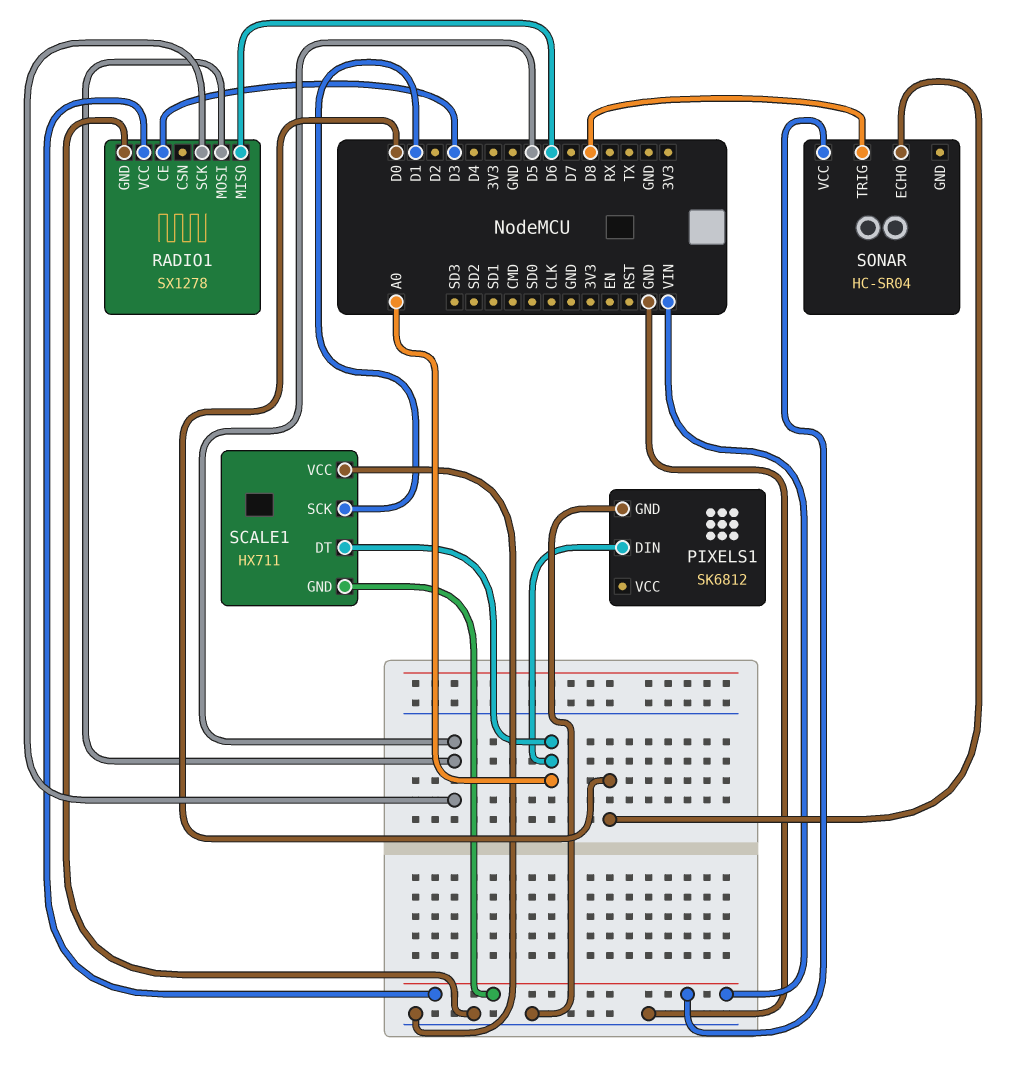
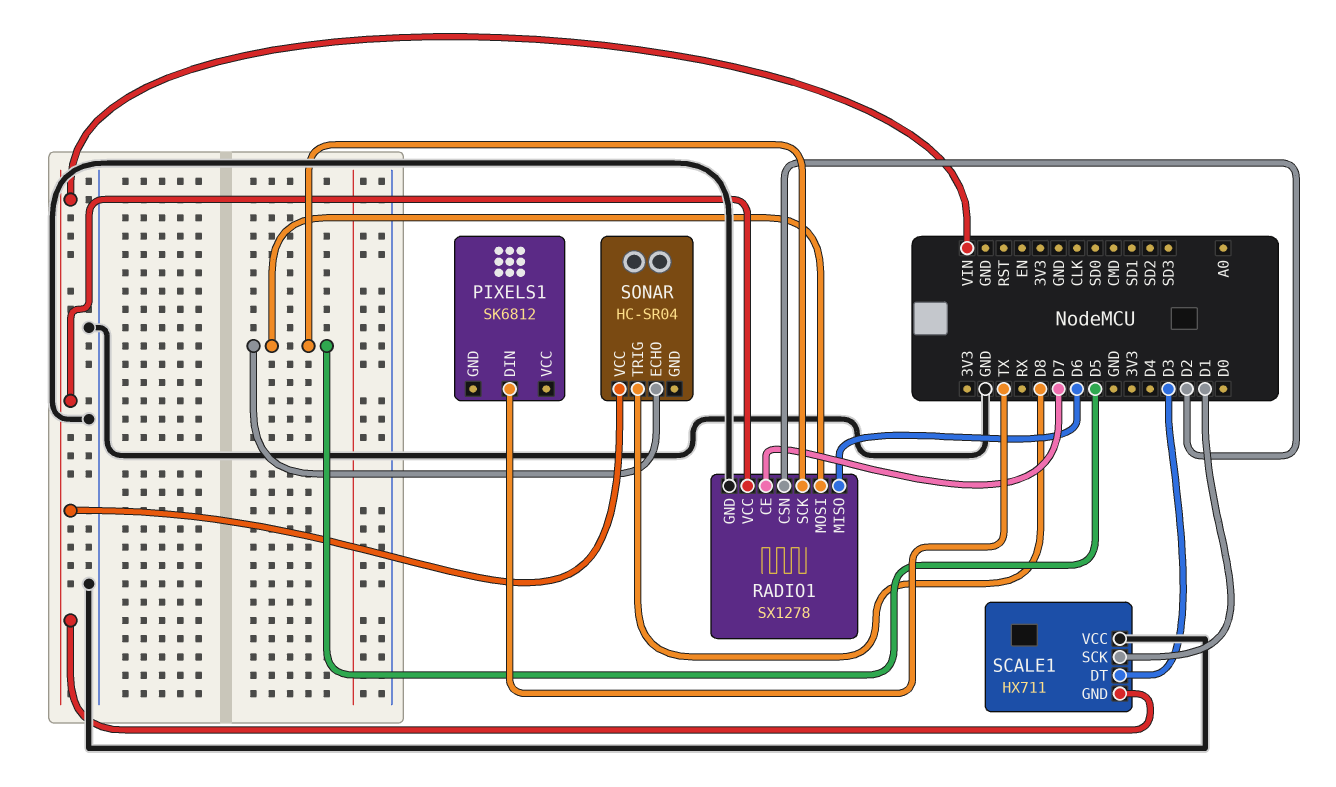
PIXELS1 pin DIN: A0 -> TX
PIXELS1 pin GND: GND -> none
RADIO1 pin CE: D3 -> D7
RADIO1 pin CSN: none -> D2
SCALE1 pin DT: A0 -> D3
SONAR pin ECHO: D0 -> D5

